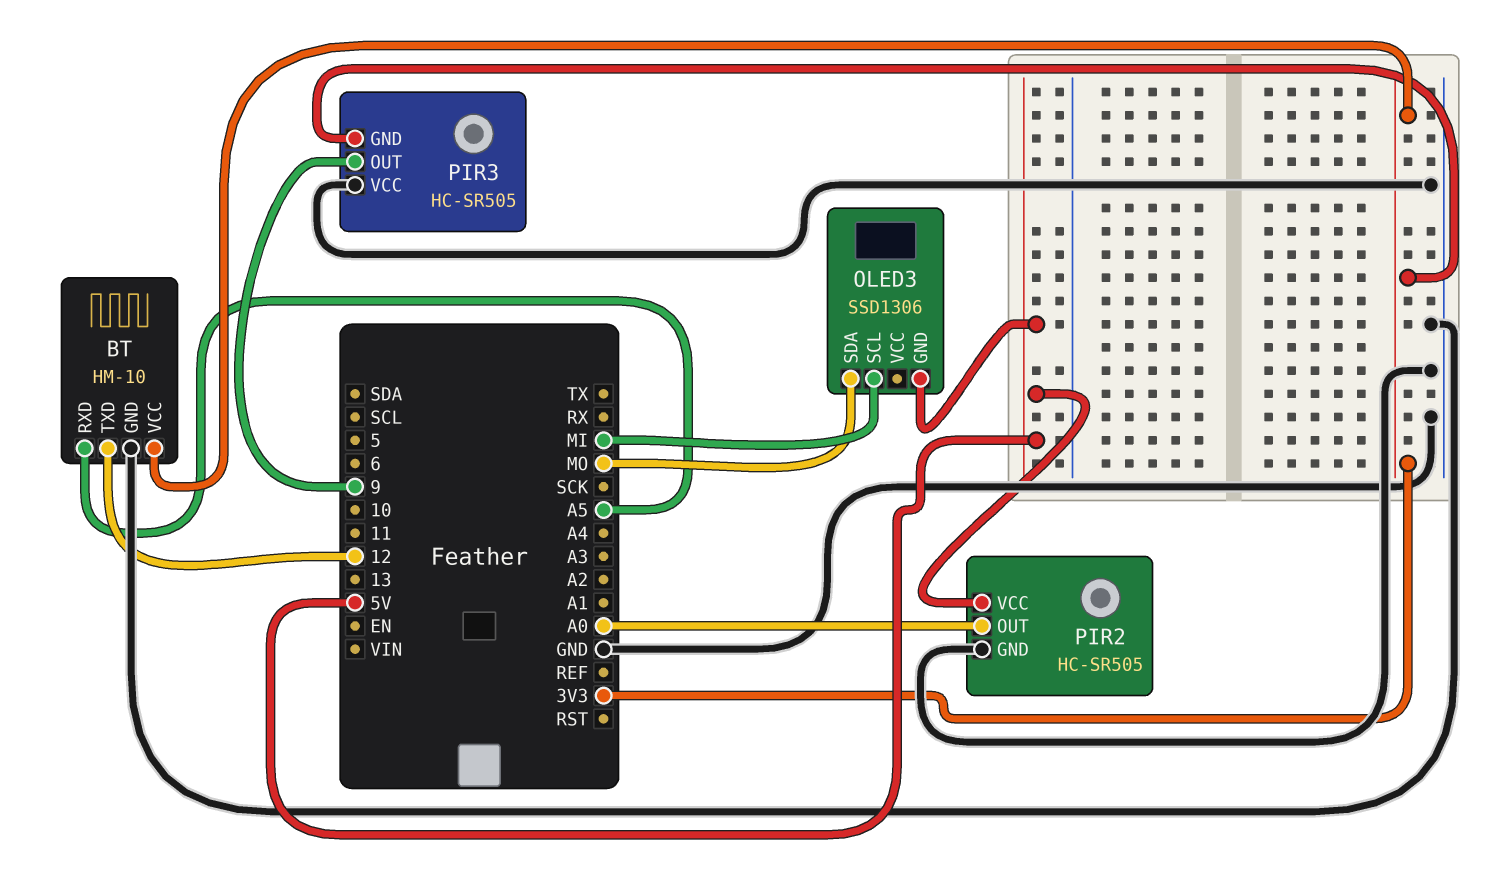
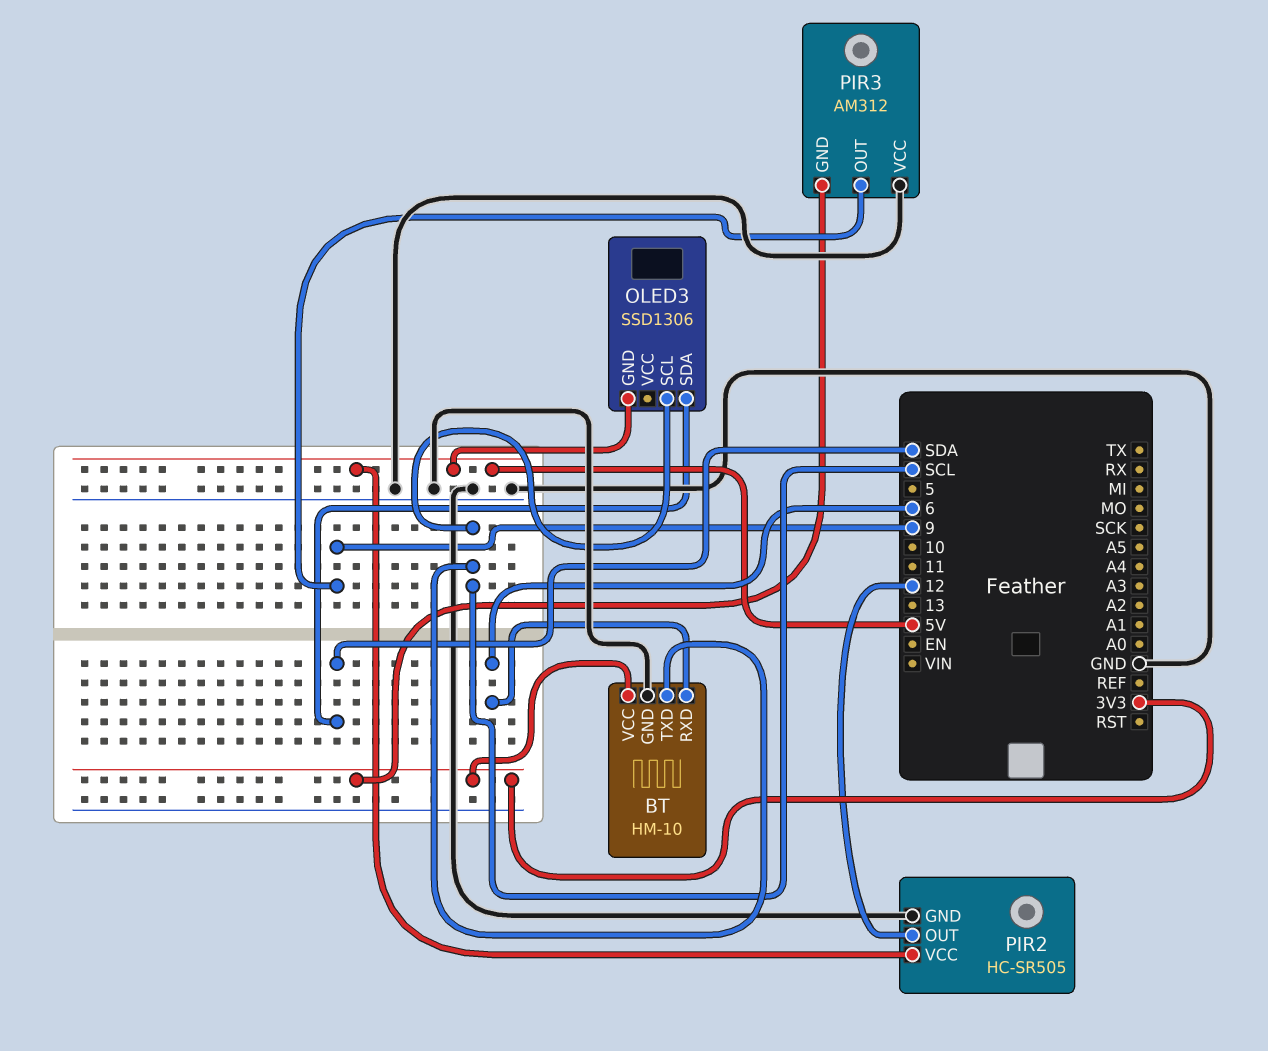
BT pin RXD: A5 -> 6
BT pin TXD: 12 -> SCL
OLED3 pin SCL: MI -> SCL
OLED3 pin SDA: MO -> SDA
PIR2 pin OUT: A0 -> 12
PIR3: HC-SR505 -> AM312

